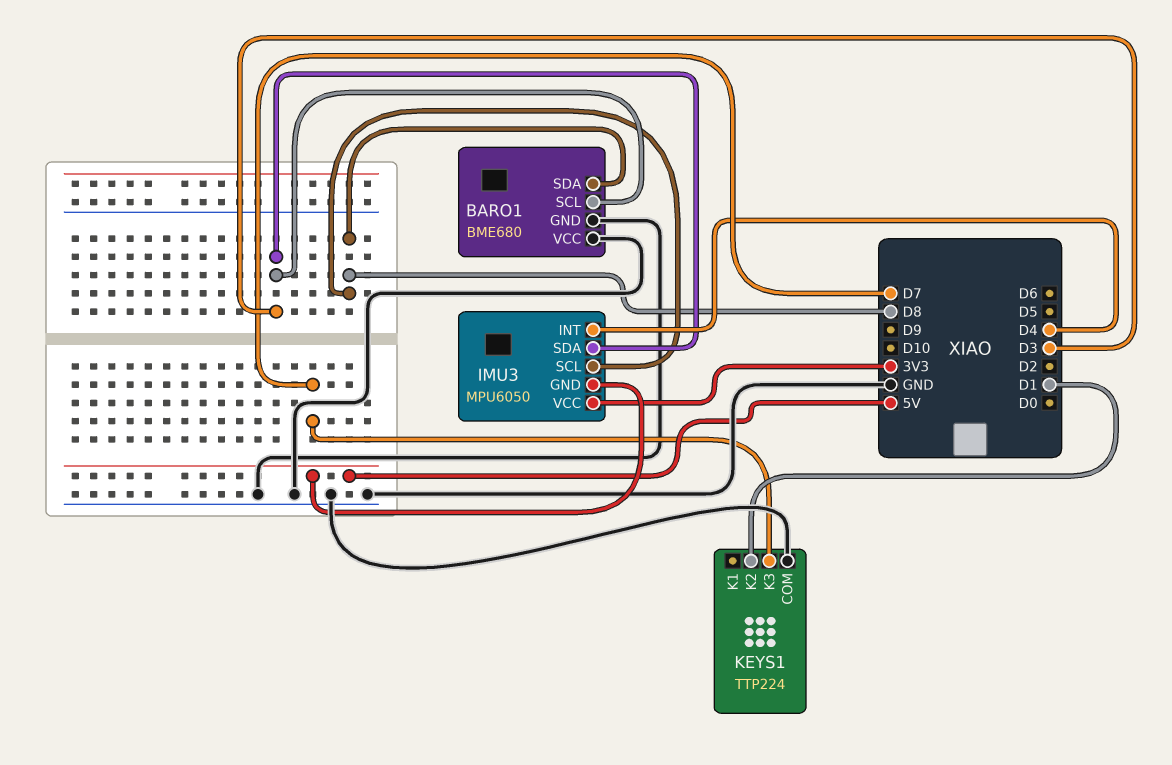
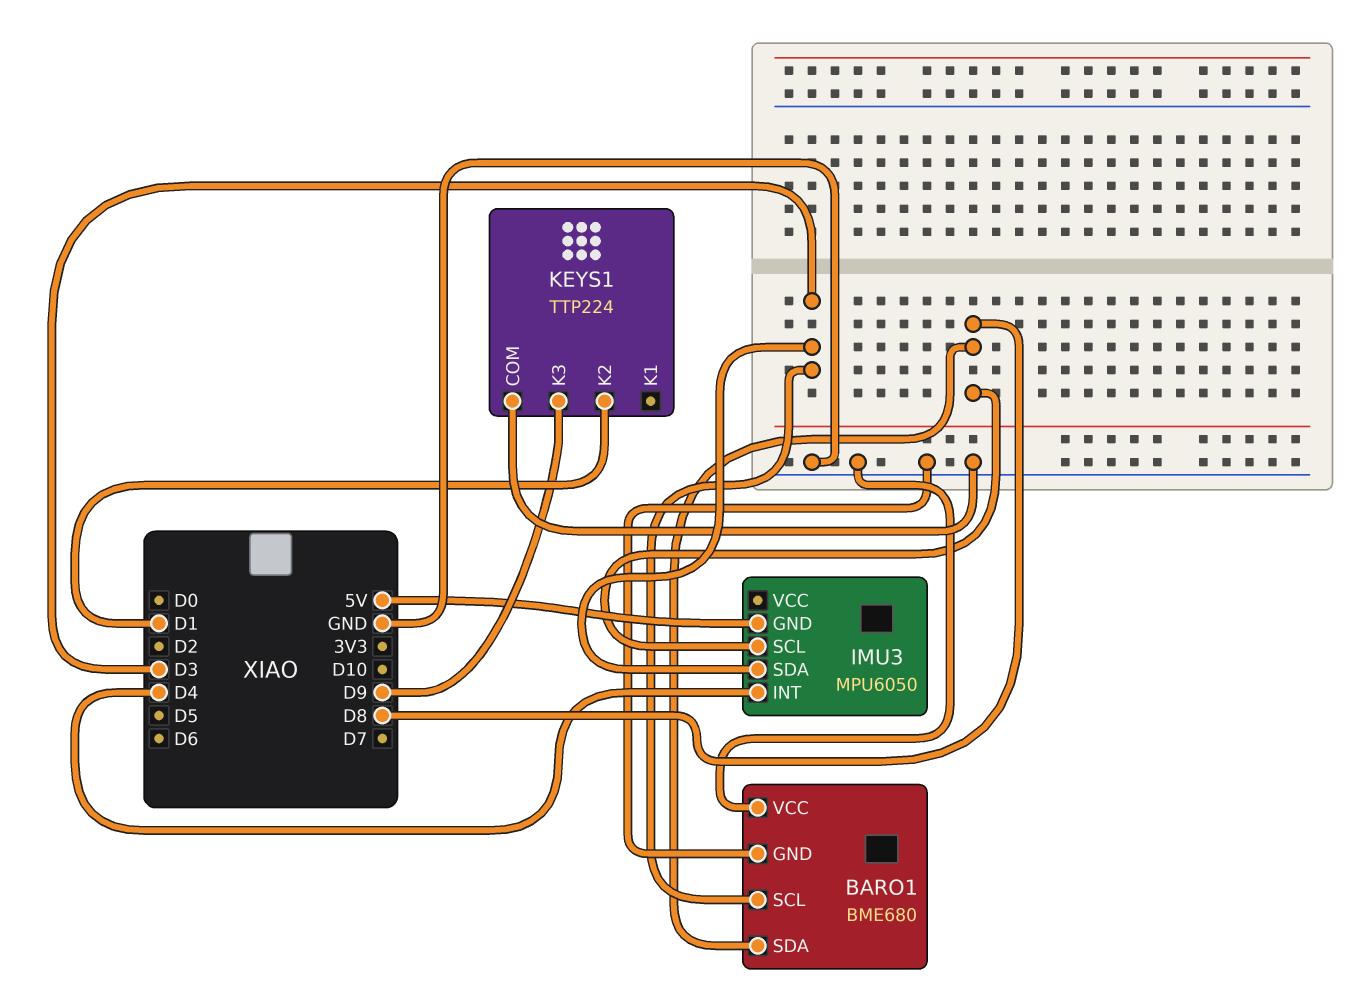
IMU3 pin VCC: 3V3 -> none
KEYS1 pin K3: D7 -> D9

